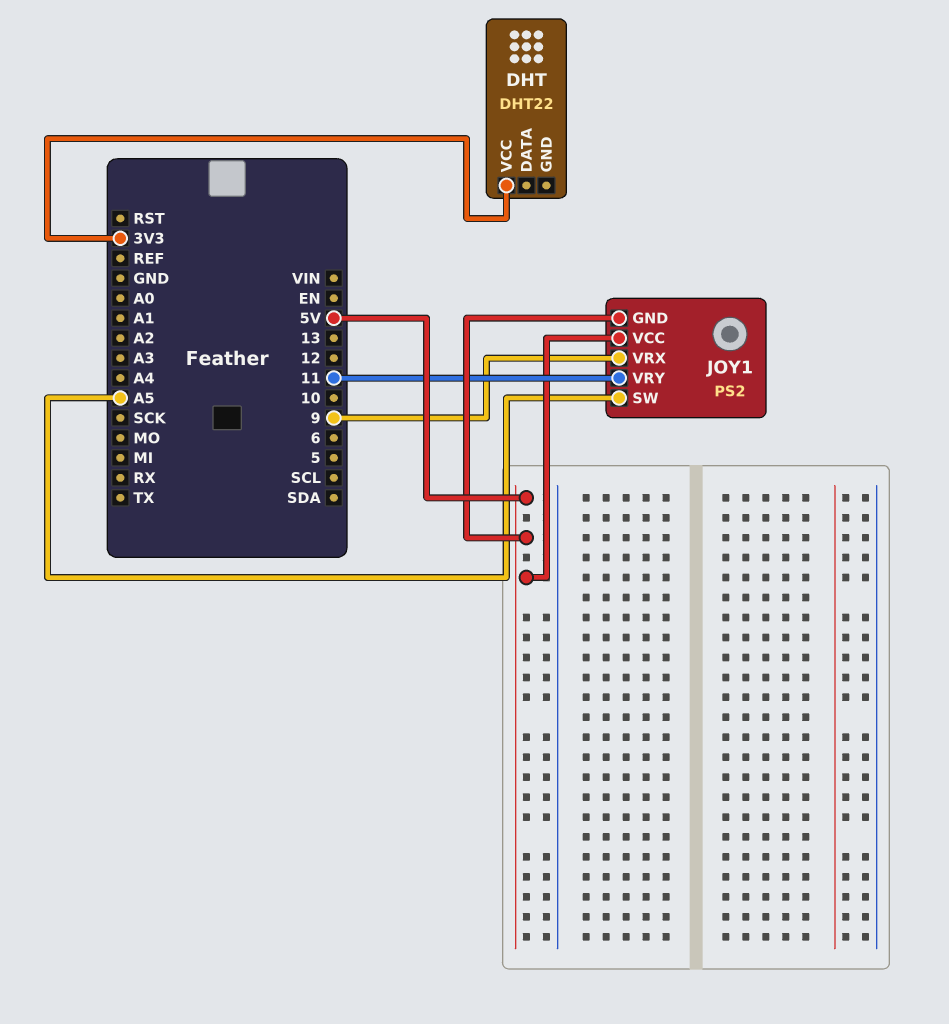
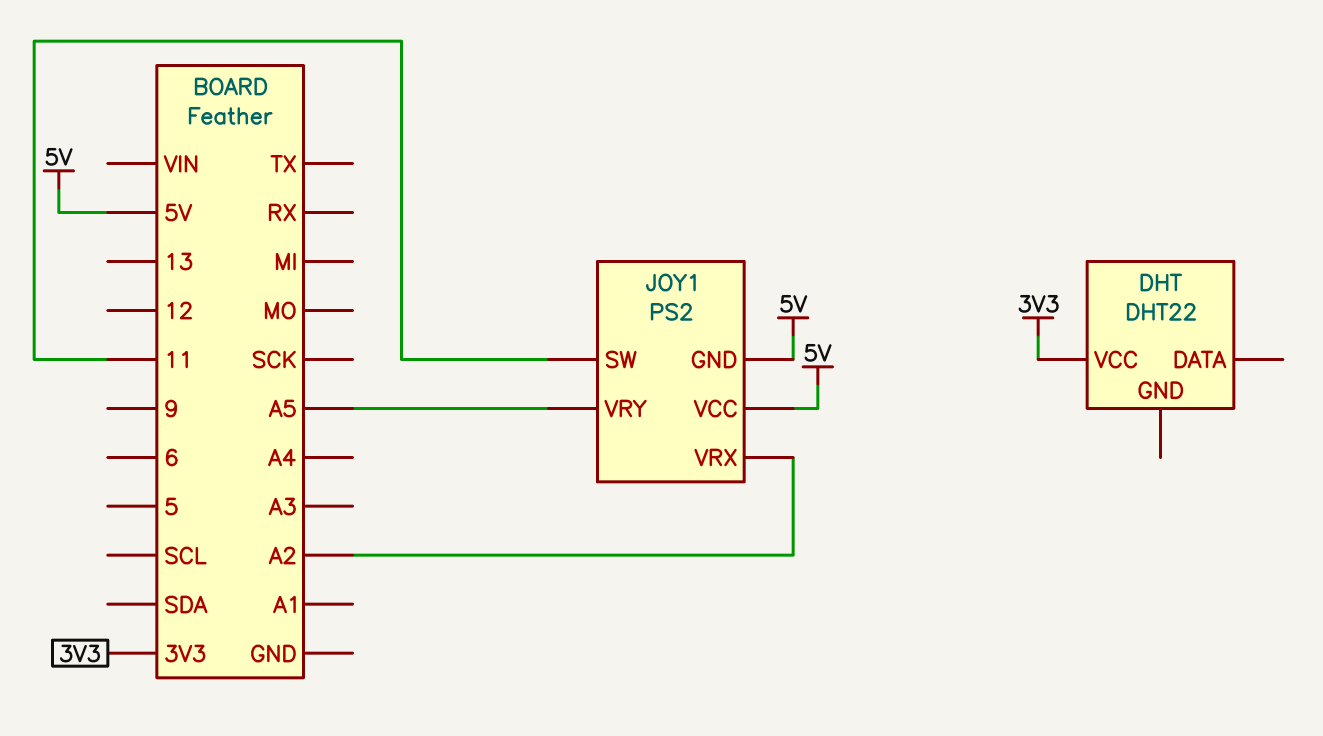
JOY1 pin SW: A5 -> 11
JOY1 pin VRX: 9 -> A2
JOY1 pin VRY: 11 -> A5

